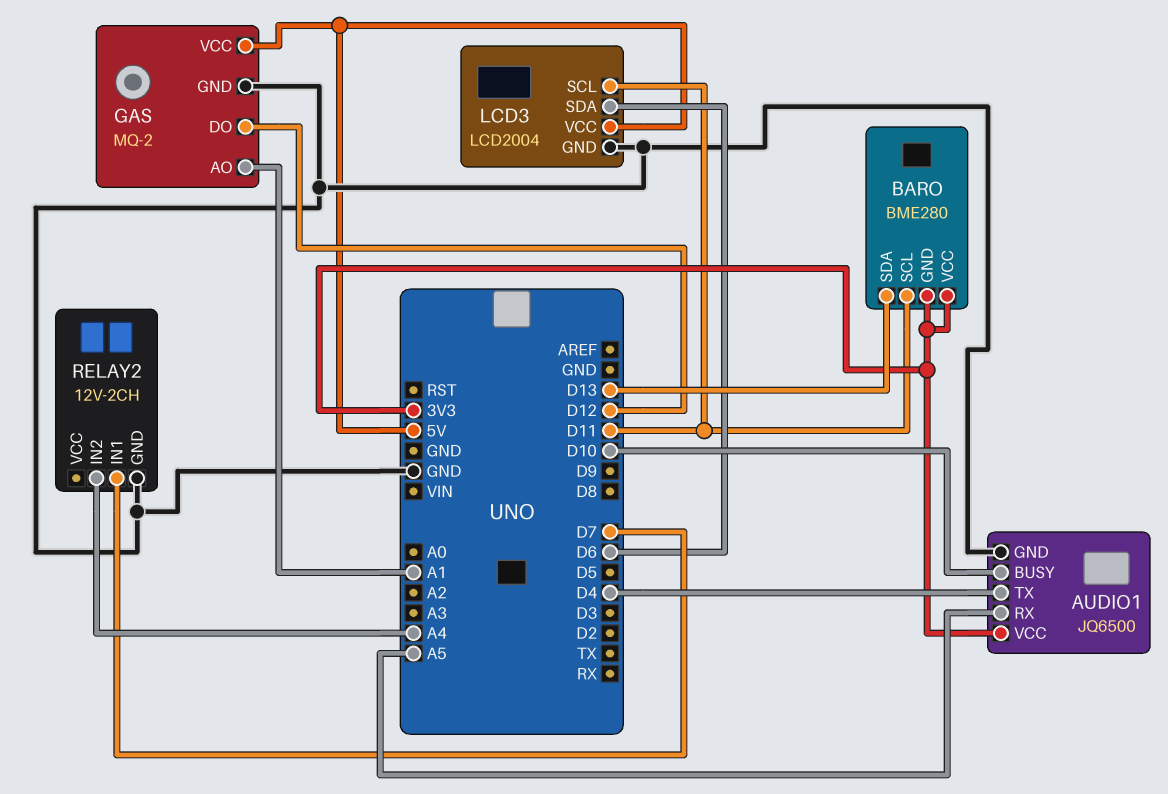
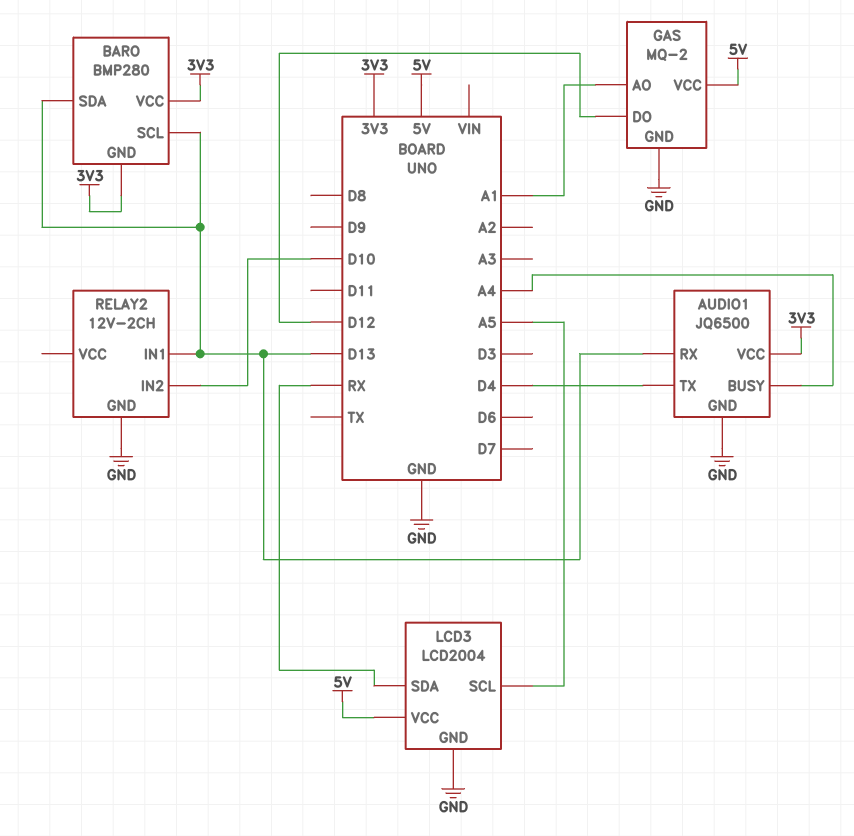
AUDIO1 pin BUSY: D10 -> A4
AUDIO1 pin RX: A5 -> D13
BARO: BME280 -> BMP280
BARO pin SCL: D11 -> D13
LCD3 pin SCL: D11 -> A5
LCD3 pin SDA: D6 -> RX
RELAY2 pin IN1: D7 -> D13
RELAY2 pin IN2: A4 -> D10

